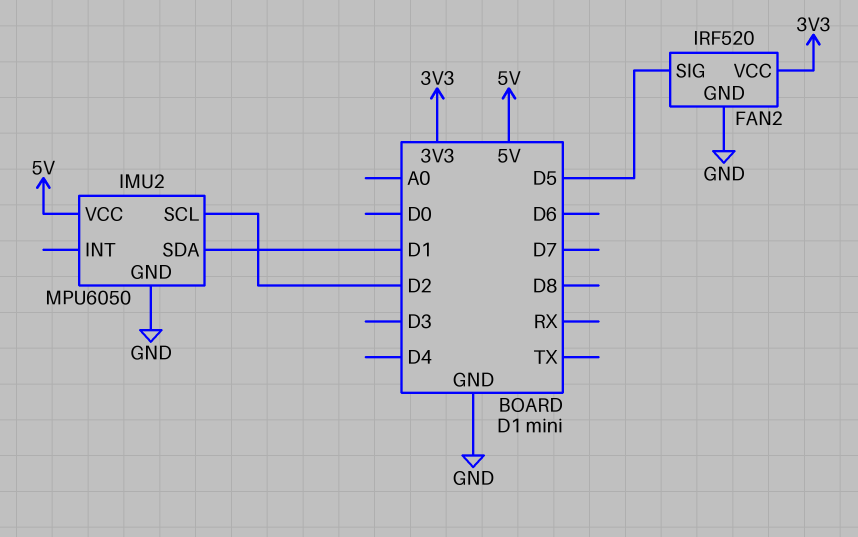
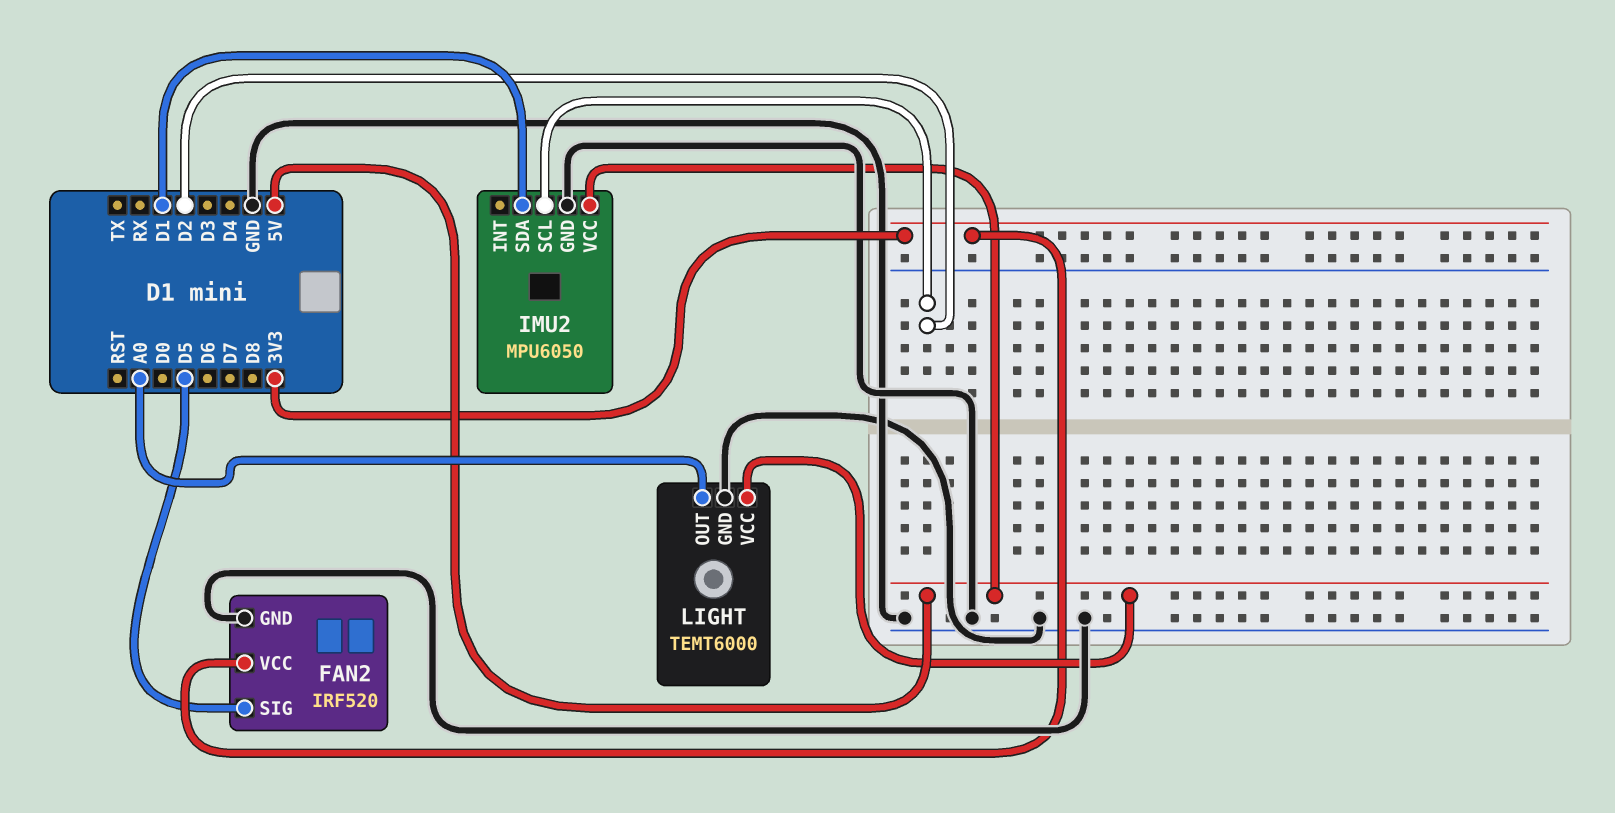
LIGHT: none -> TEMT6000
LIGHT pin GND: none -> GND
LIGHT pin OUT: none -> A0
LIGHT pin VCC: none -> 5V

